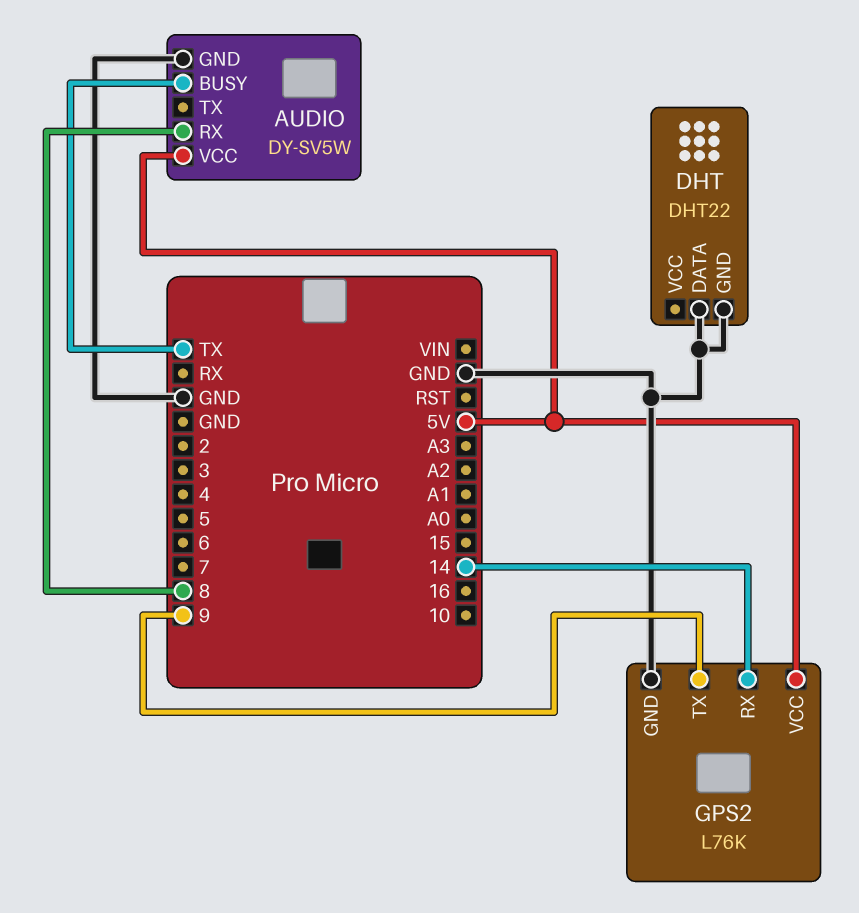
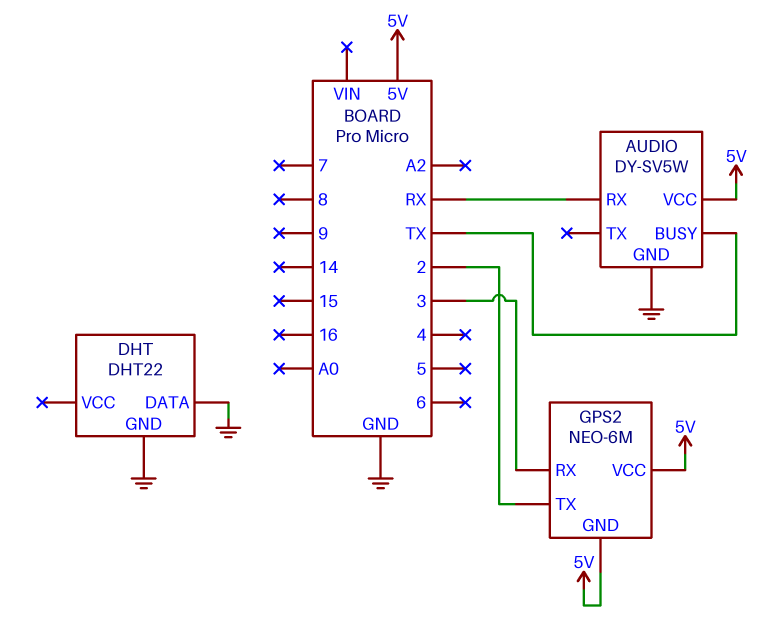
AUDIO pin RX: 8 -> RX
GPS2: L76K -> NEO-6M
GPS2 pin GND: GND -> 5V
GPS2 pin RX: 14 -> 3
GPS2 pin TX: 9 -> 2

